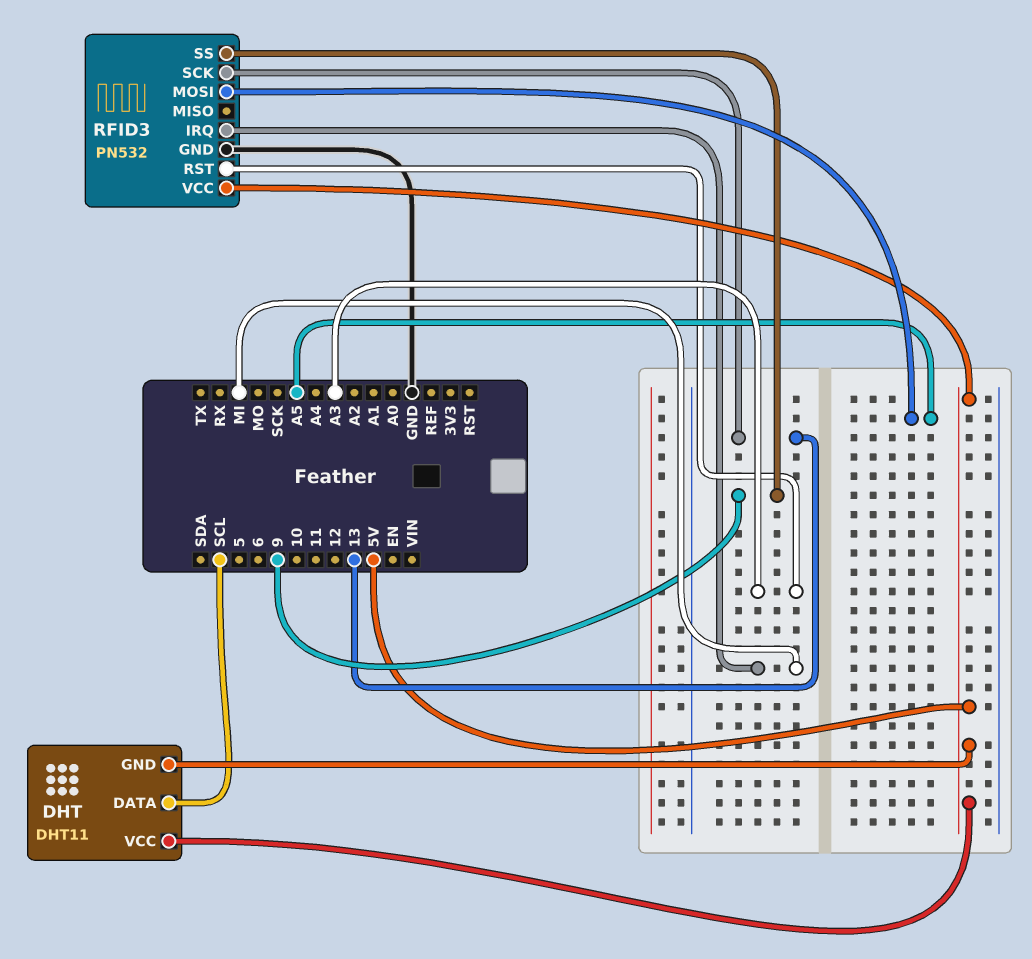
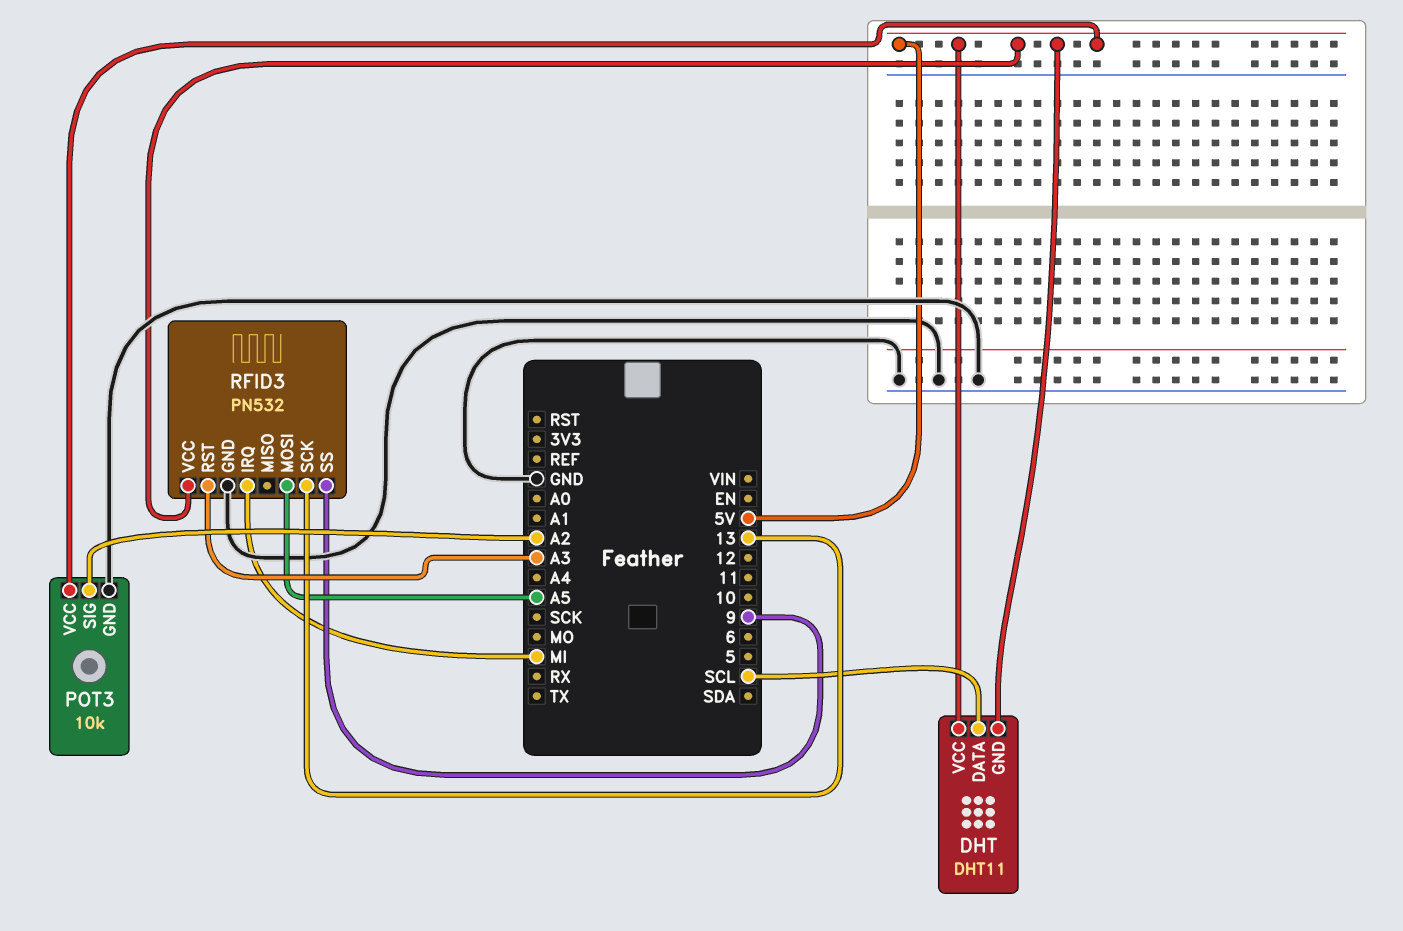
POT3: none -> 10k
POT3 pin GND: none -> GND
POT3 pin SIG: none -> A2
POT3 pin VCC: none -> 5V

